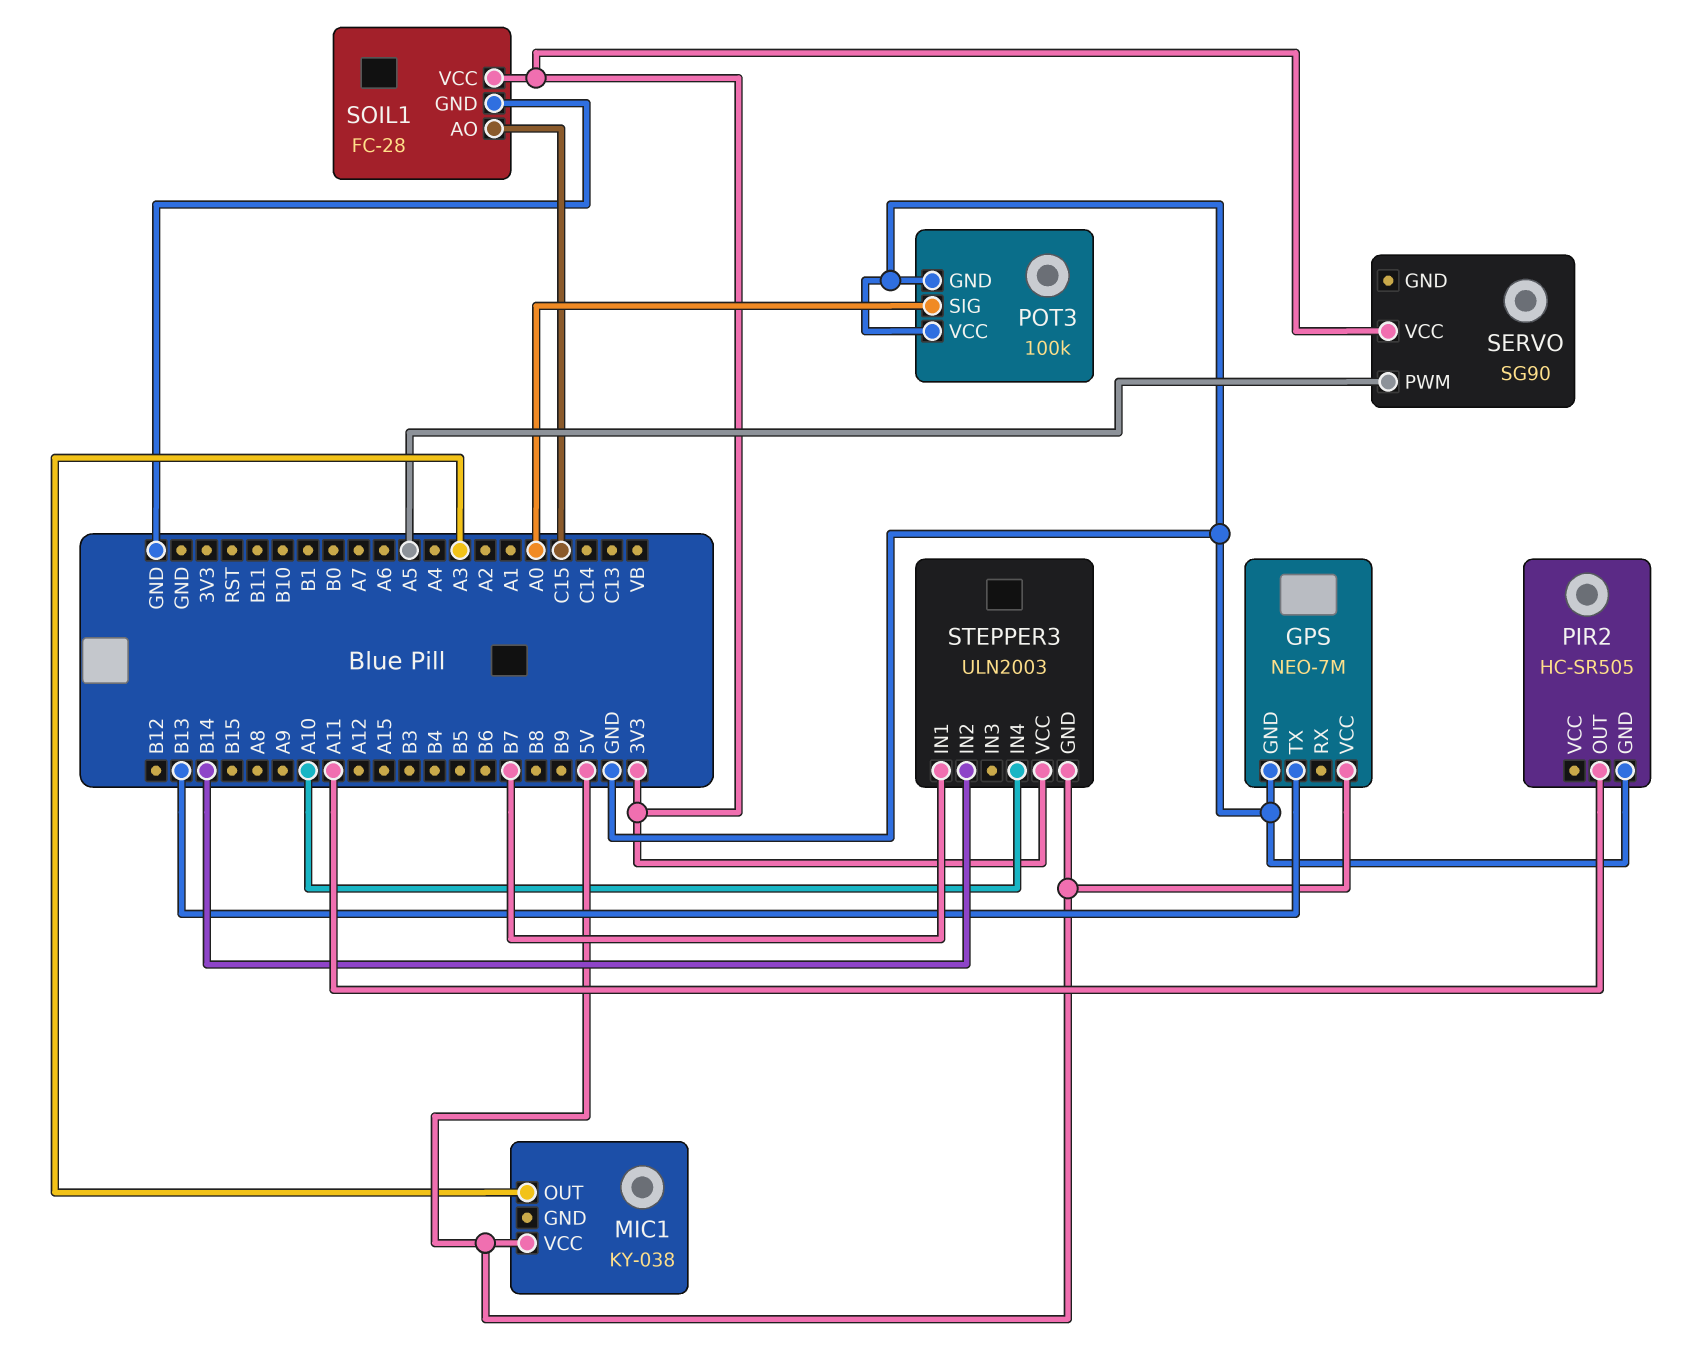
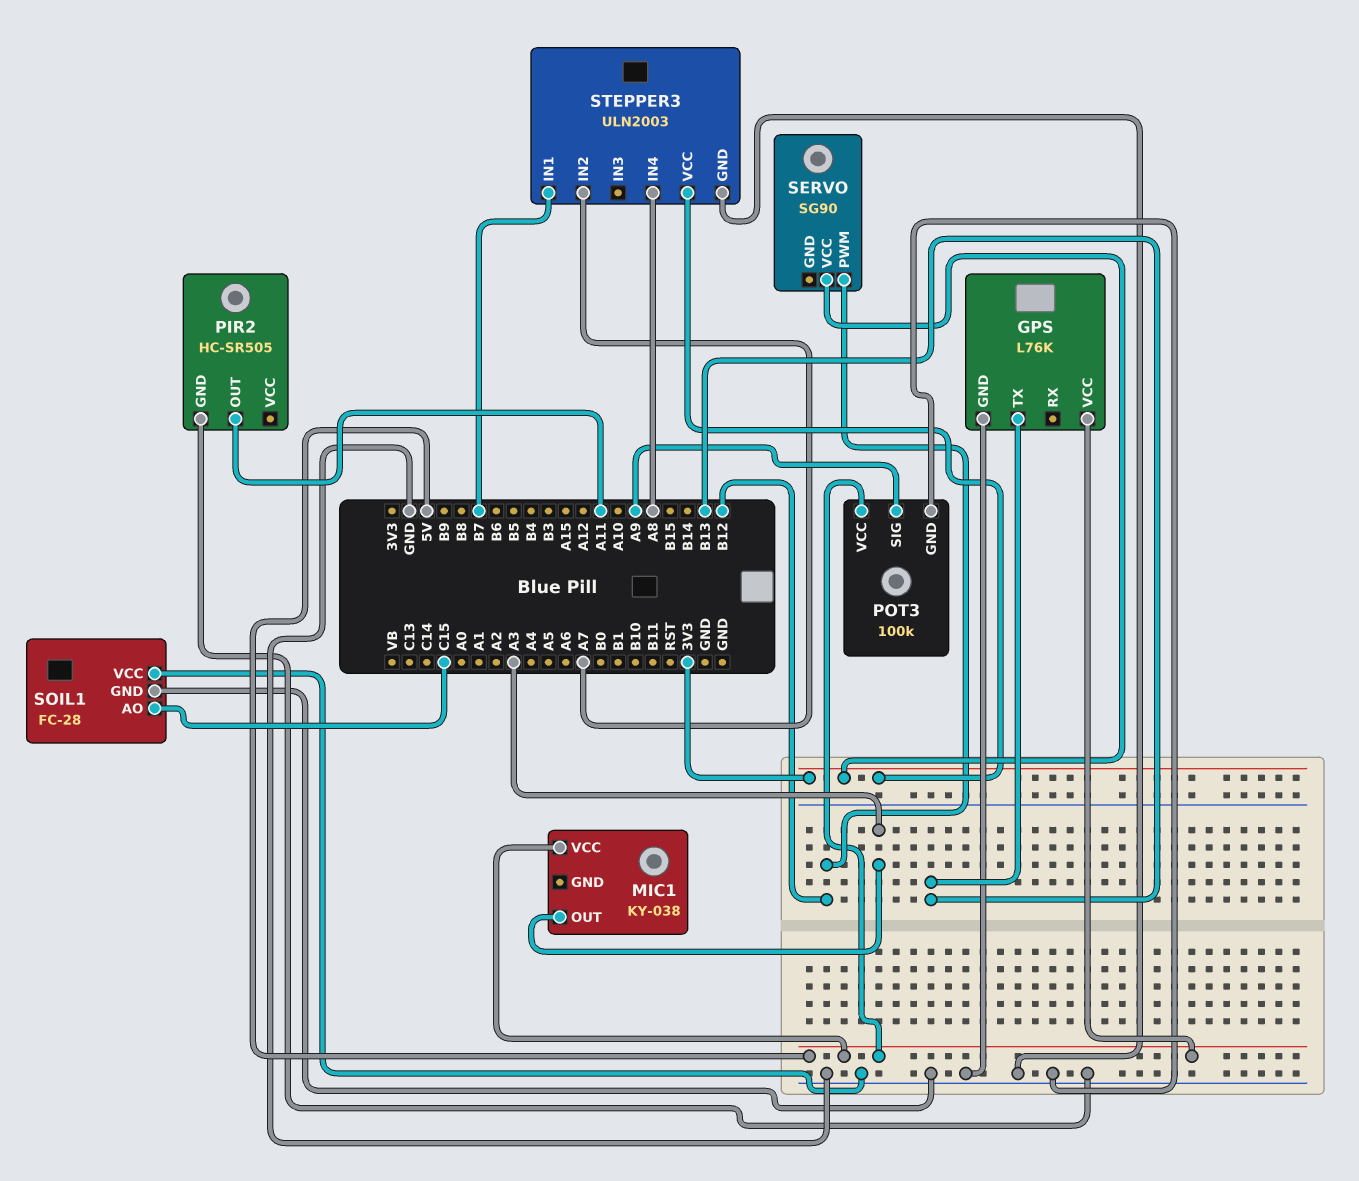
GPS: NEO-7M -> L76K
POT3 pin SIG: A0 -> A9
POT3 pin VCC: GND -> 5V
SERVO pin PWM: A5 -> B12
SOIL1 pin VCC: 3V3 -> GND
STEPPER3 pin GND: 5V -> GND
STEPPER3 pin IN2: B14 -> A7
STEPPER3 pin IN4: A10 -> A8

